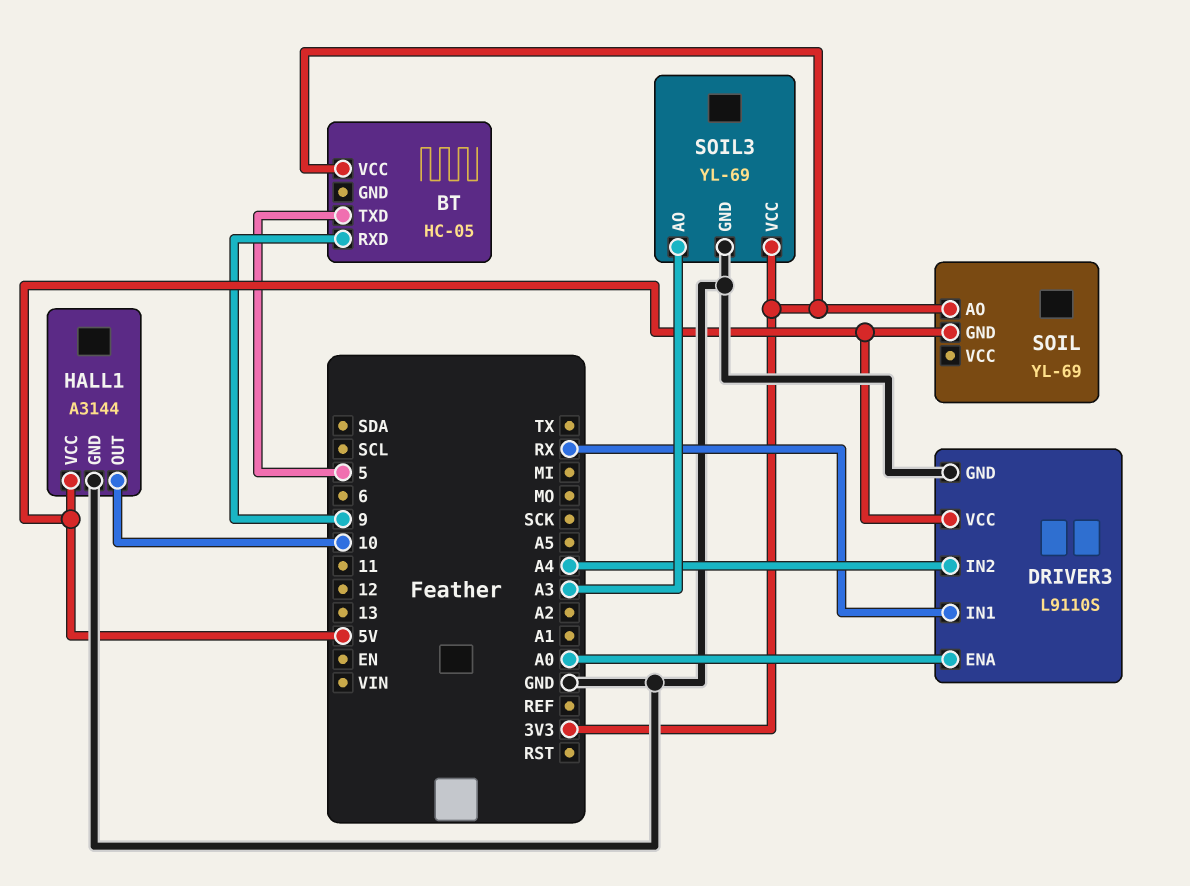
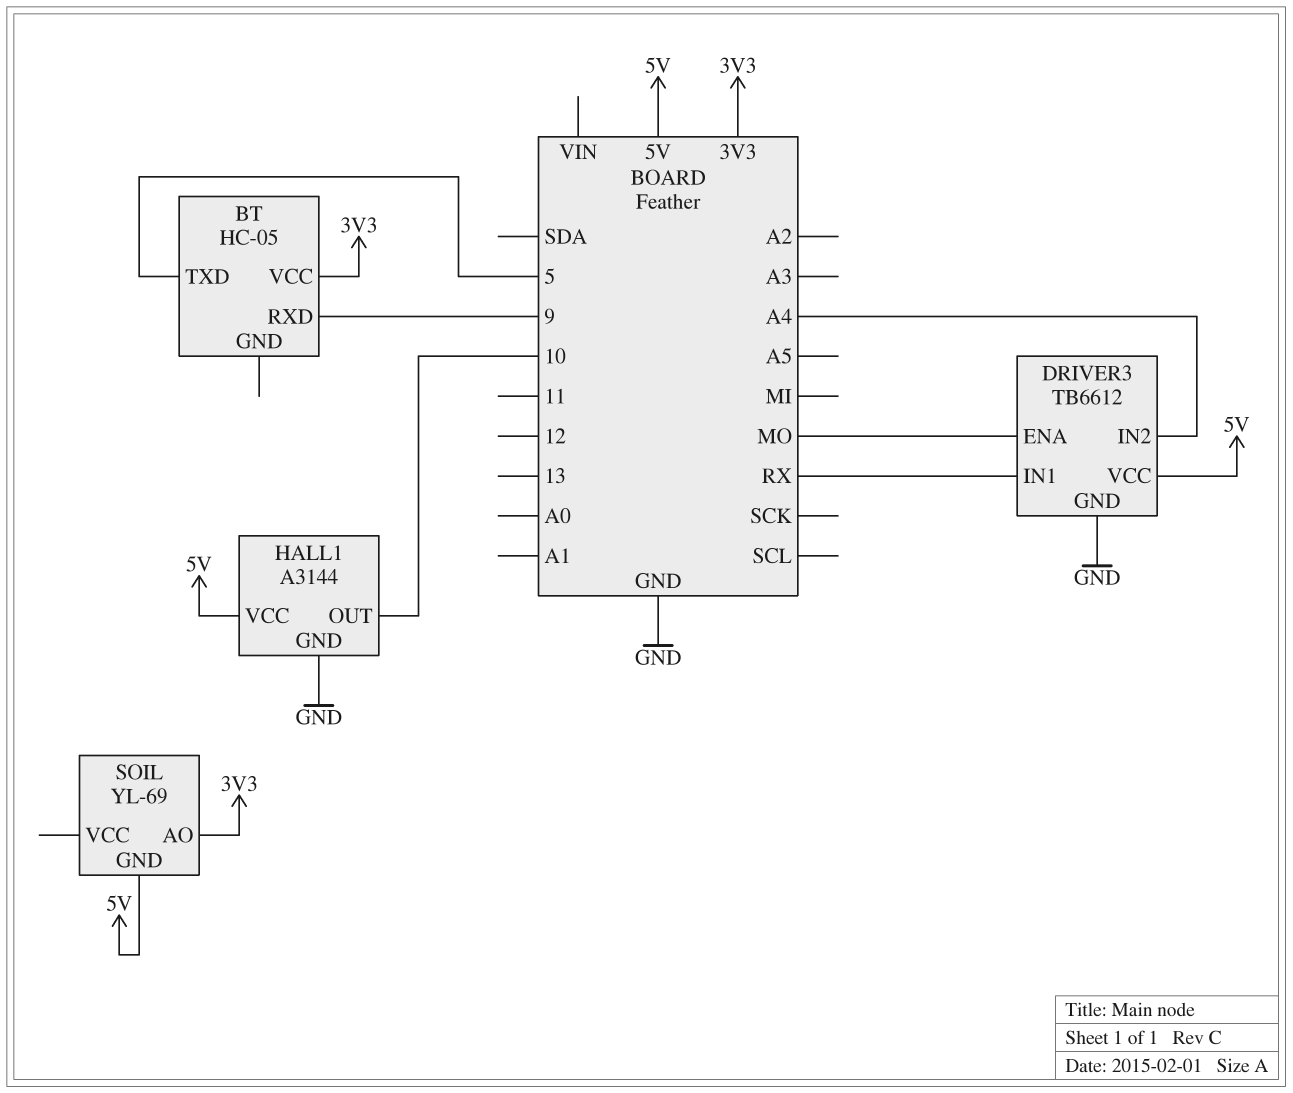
DRIVER3: L9110S -> TB6612
DRIVER3 pin ENA: A0 -> MO
SOIL3: YL-69 -> none
SOIL3 pin AO: A3 -> none
SOIL3 pin GND: GND -> none
SOIL3 pin VCC: 3V3 -> none

